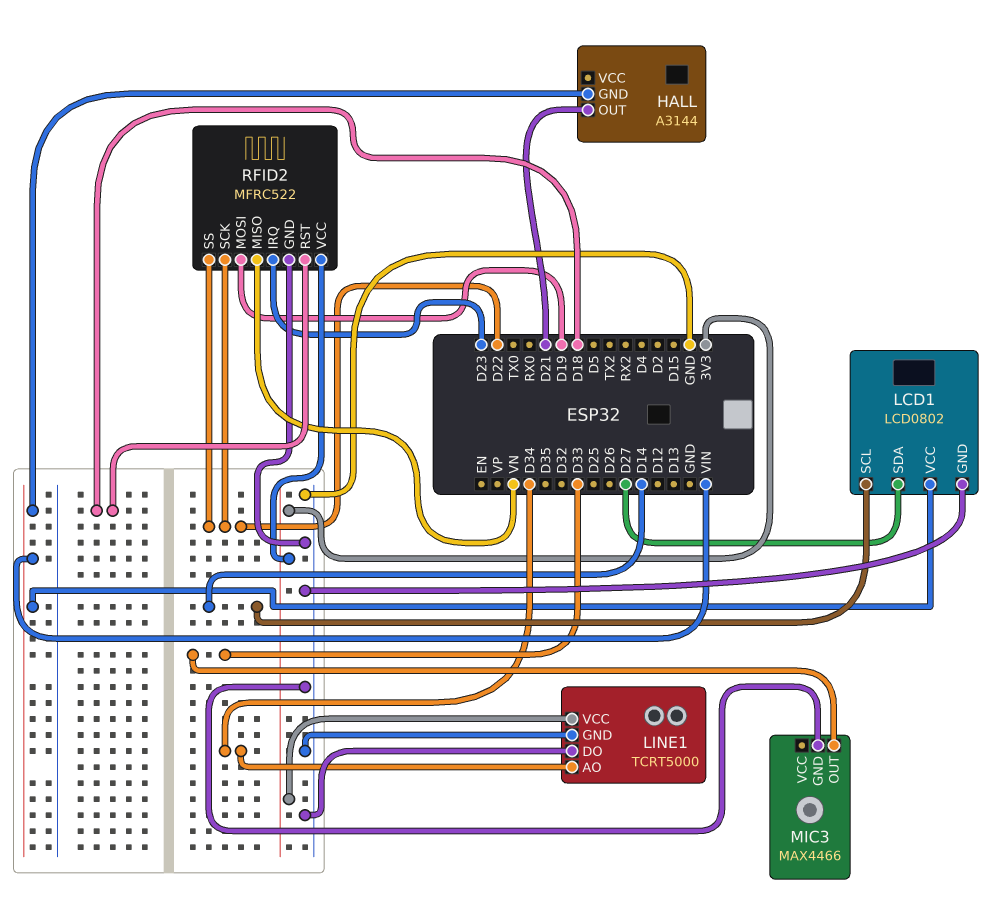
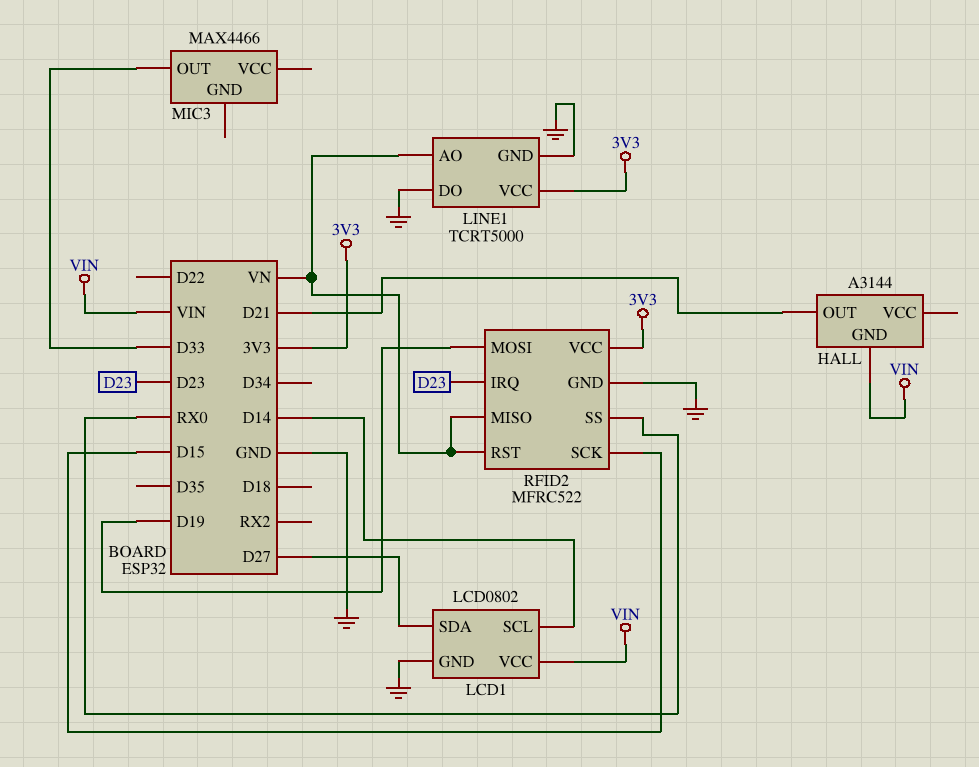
LINE1 pin AO: D34 -> VN
MIC3 pin GND: GND -> none
RFID2 pin RST: D18 -> VN
RFID2 pin SCK: D22 -> D15
RFID2 pin SS: D22 -> RX0

